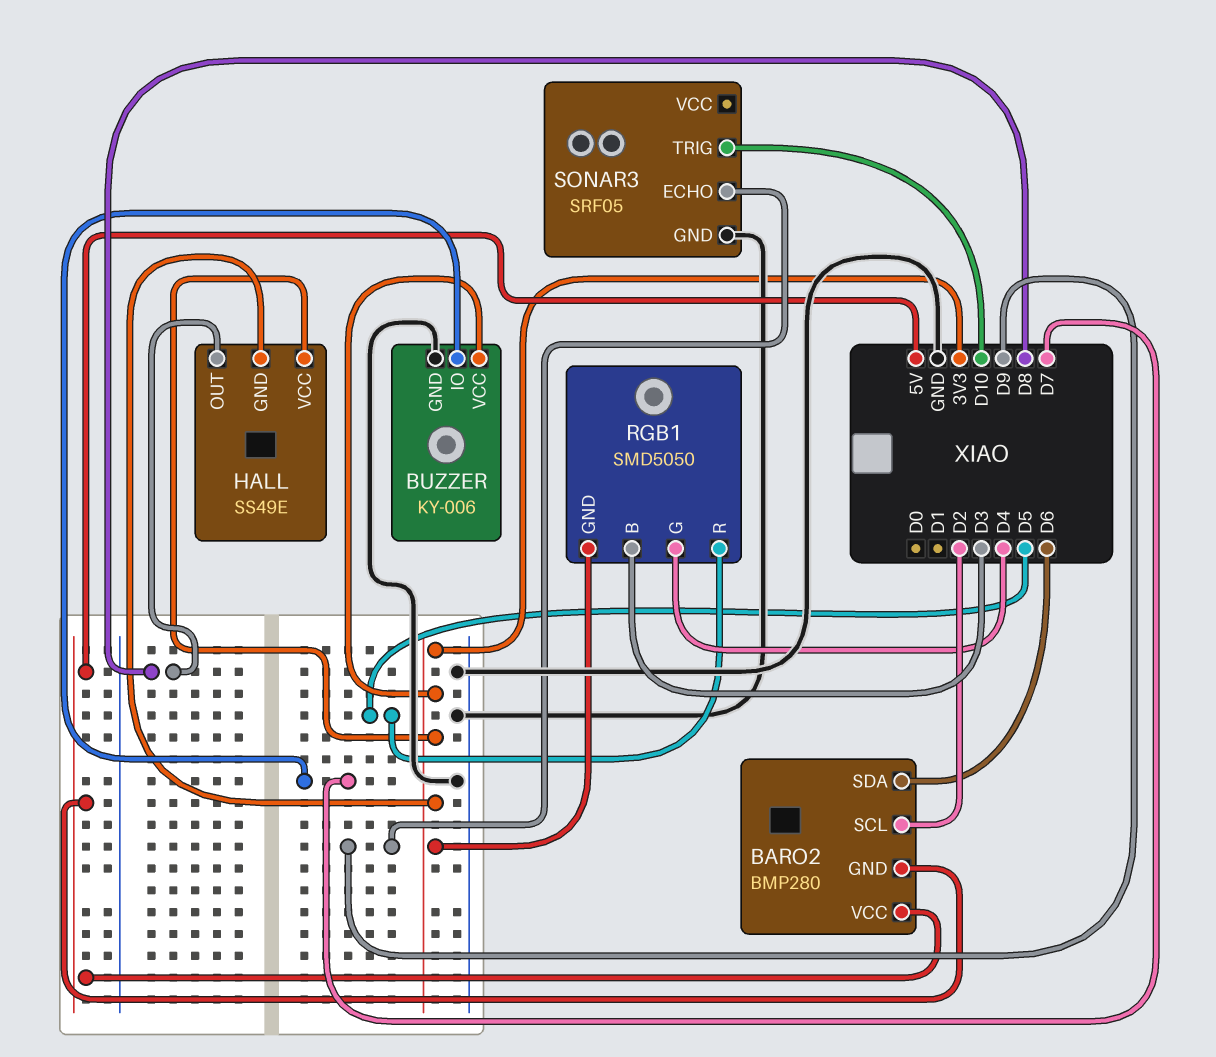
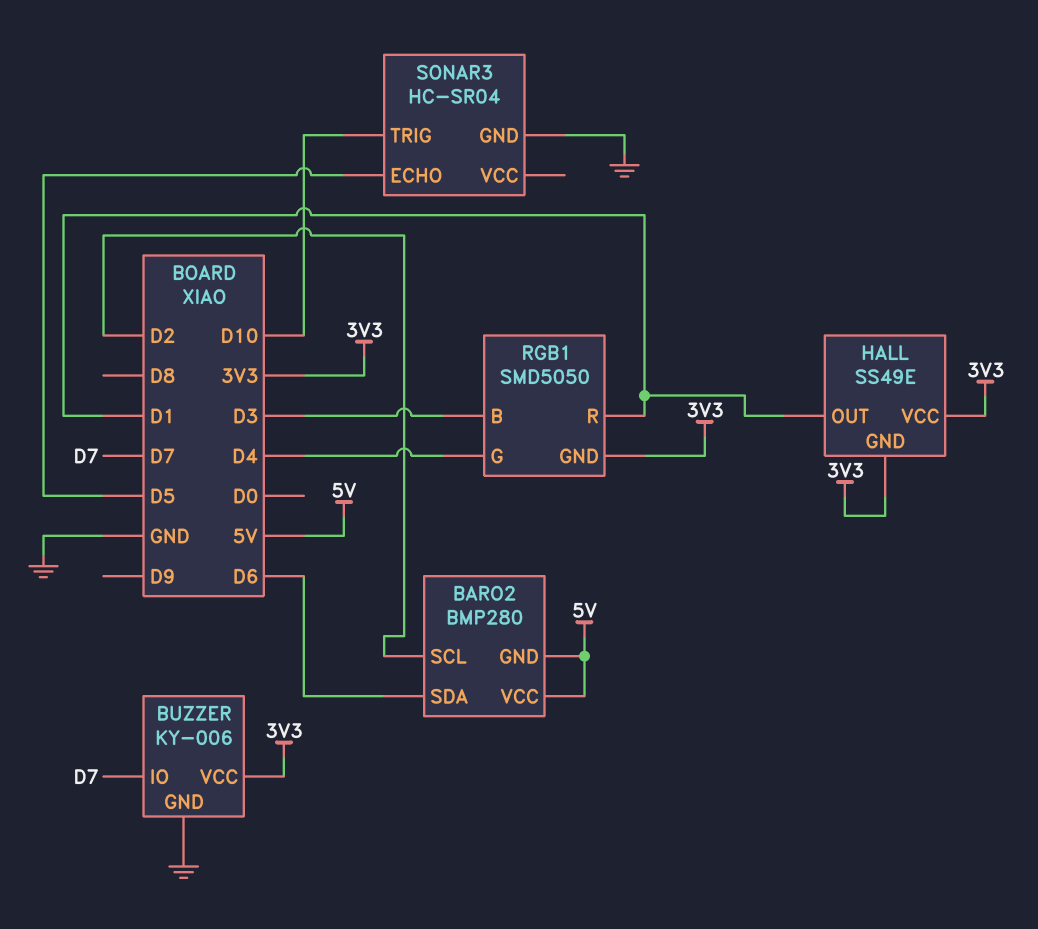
HALL pin OUT: D8 -> D1
RGB1 pin R: D5 -> D1
SONAR3: SRF05 -> HC-SR04
SONAR3 pin ECHO: D9 -> D5

